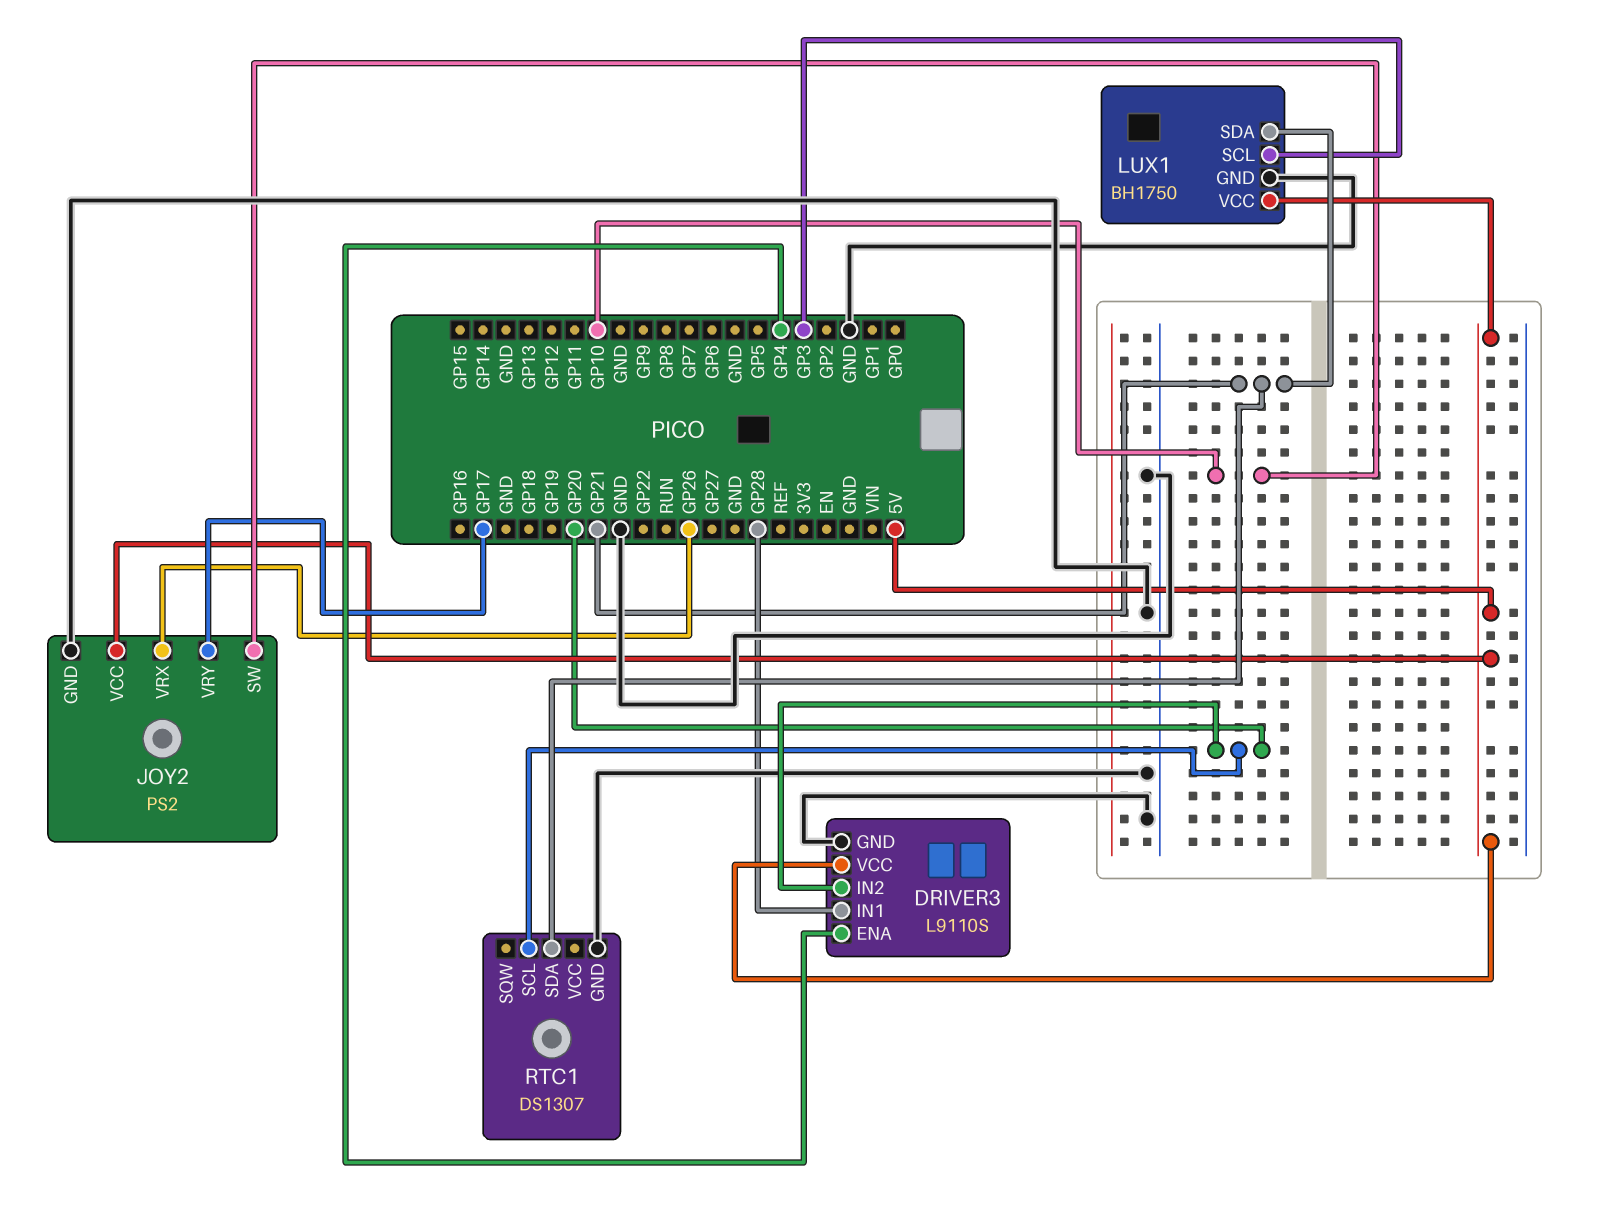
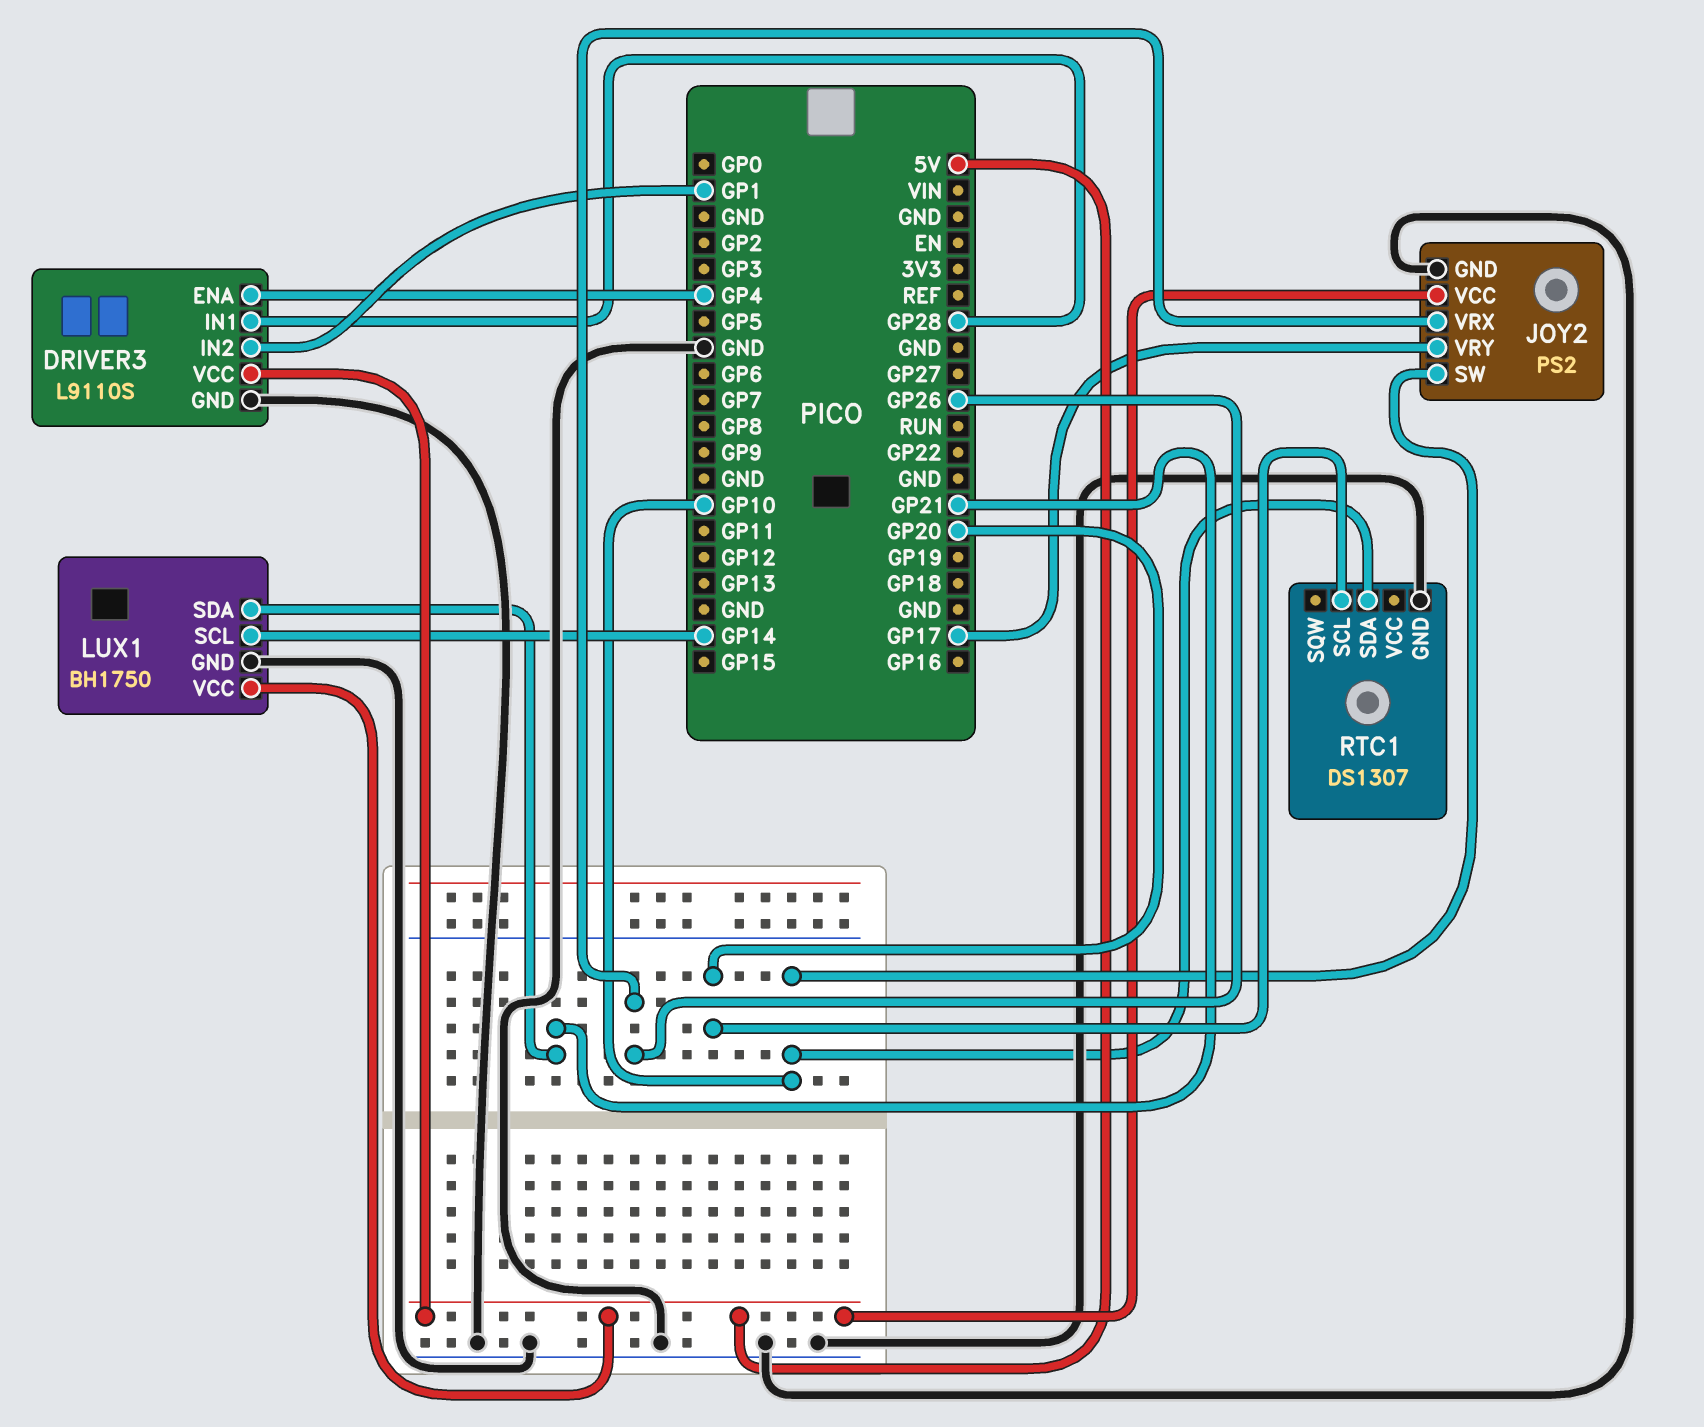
DRIVER3 pin IN2: GP20 -> GP1
LUX1 pin SCL: GP3 -> GP14
RTC1 pin SDA: GP21 -> GP10

